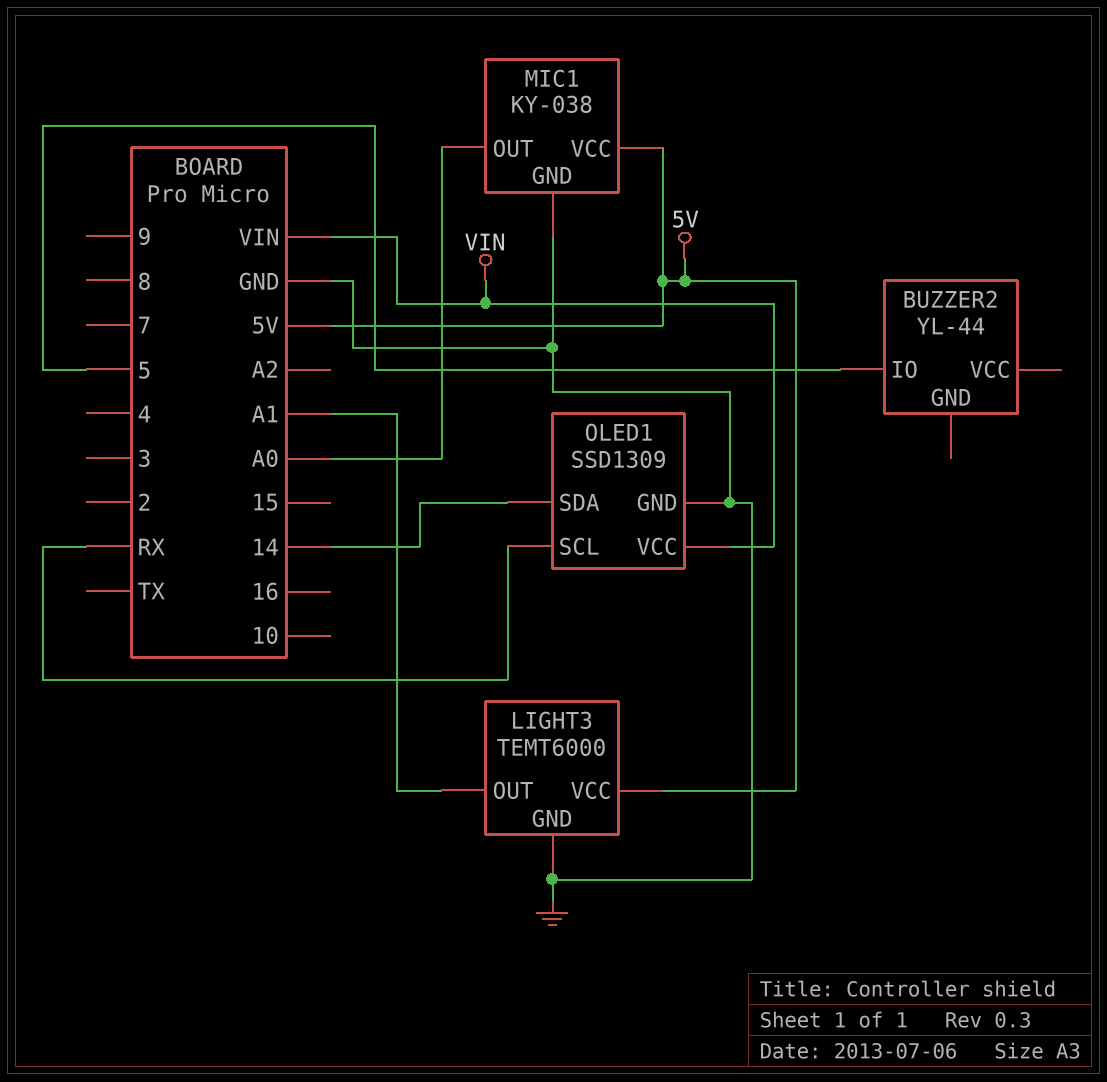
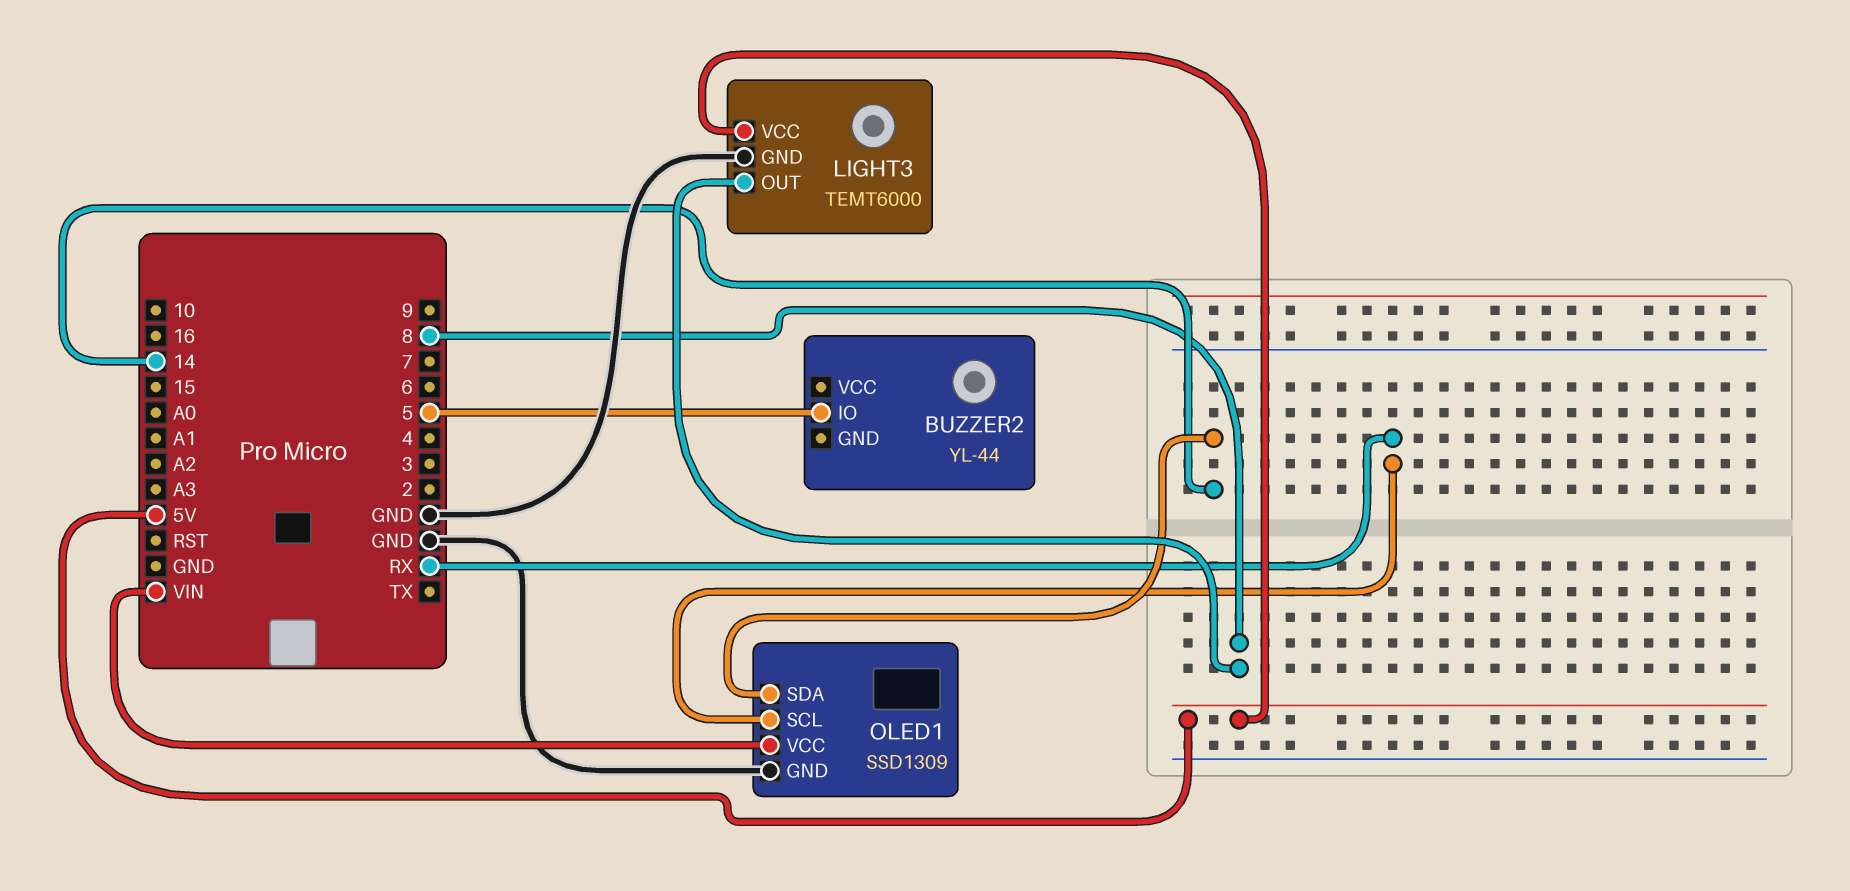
LIGHT3 pin OUT: A1 -> 8
MIC1: KY-038 -> none
MIC1 pin GND: GND -> none
MIC1 pin OUT: A0 -> none
MIC1 pin VCC: 5V -> none

